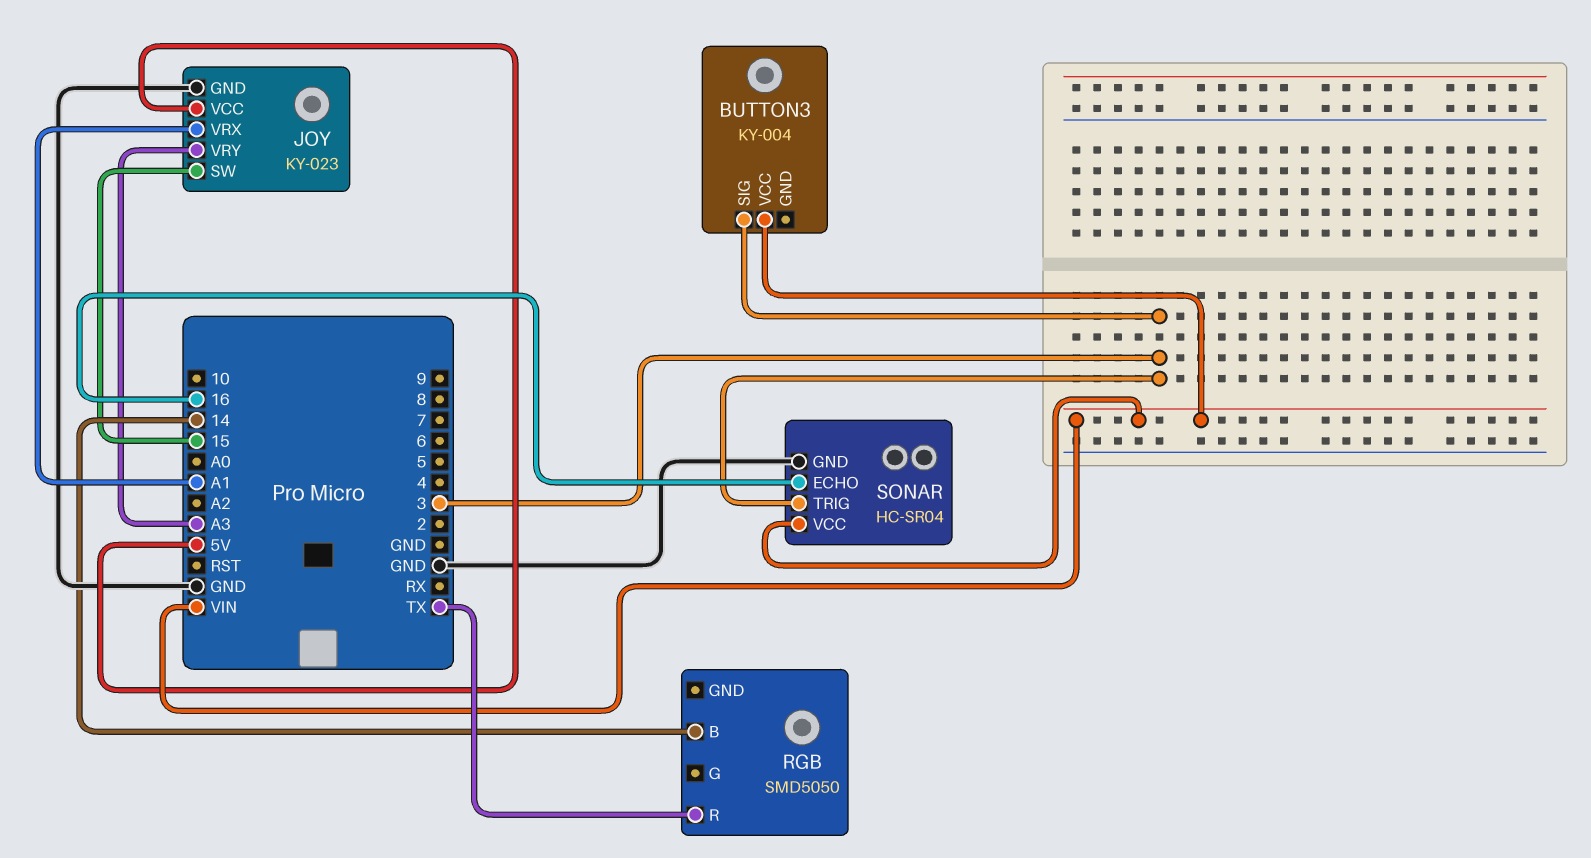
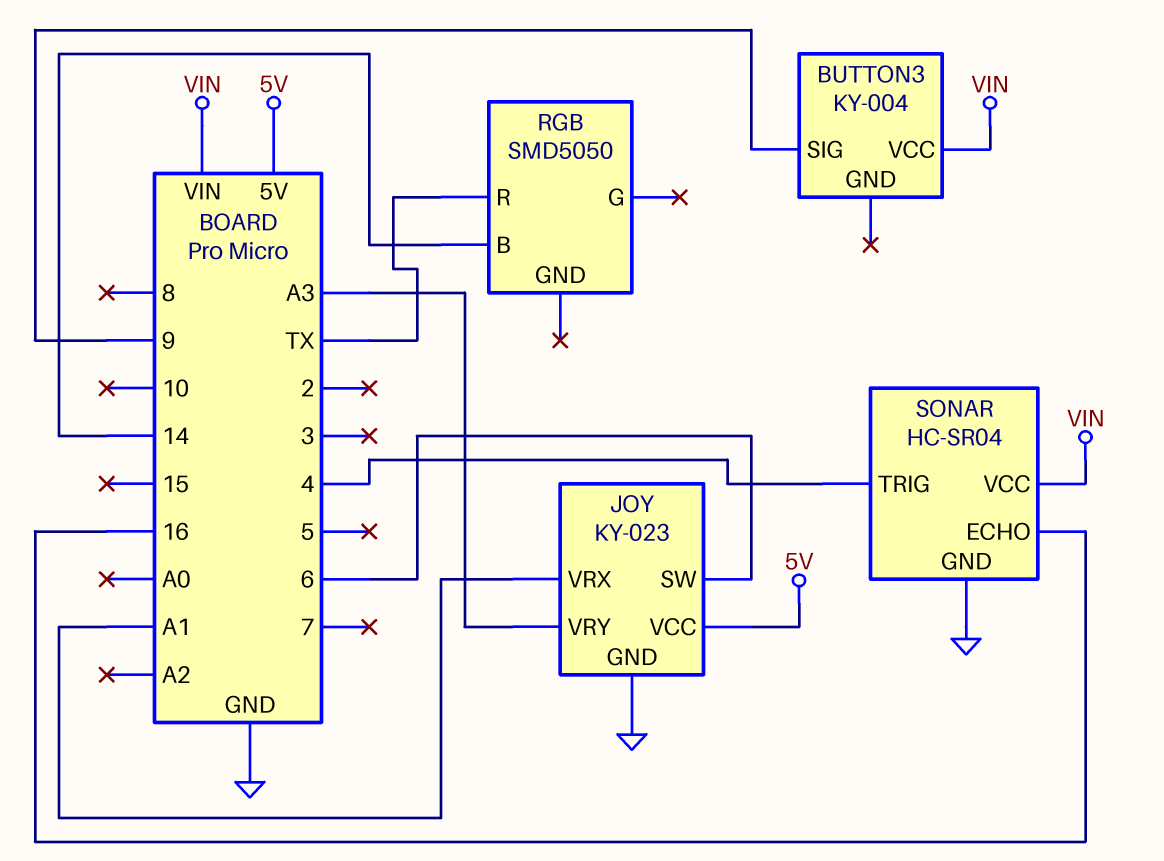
BUTTON3 pin SIG: 3 -> 9
JOY pin SW: 15 -> 6
SONAR pin TRIG: 3 -> 4

